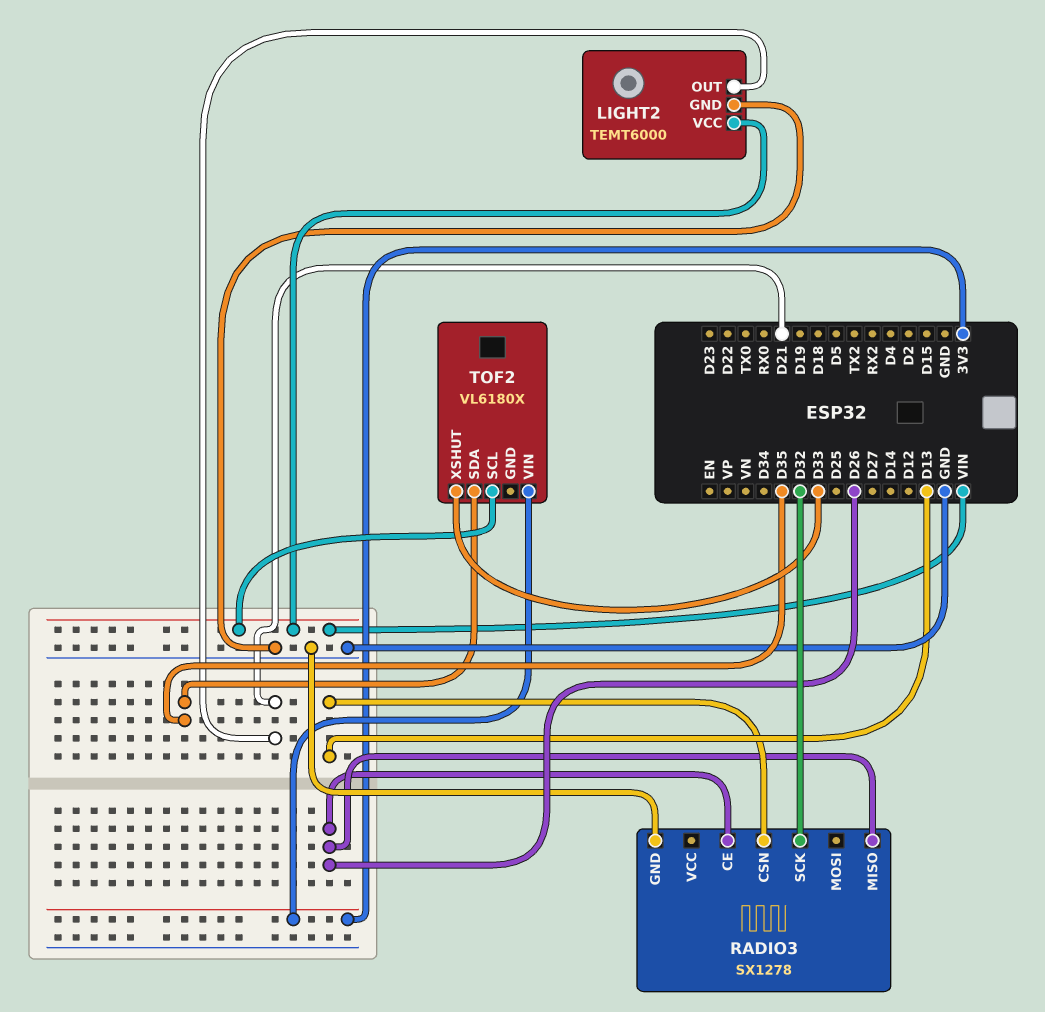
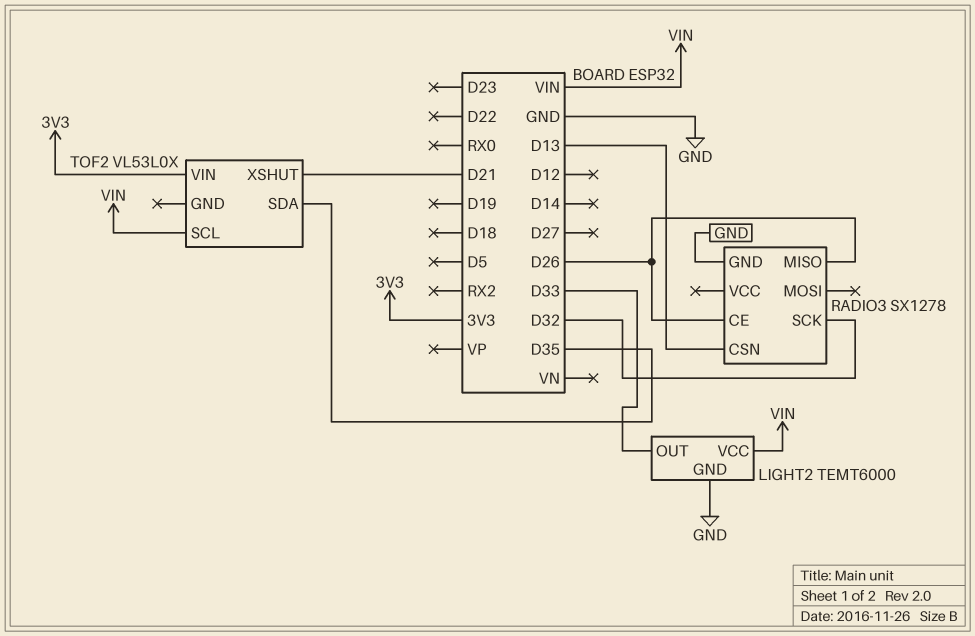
LIGHT2 pin OUT: D21 -> D33
TOF2: VL6180X -> VL53L0X
TOF2 pin XSHUT: D33 -> D21

